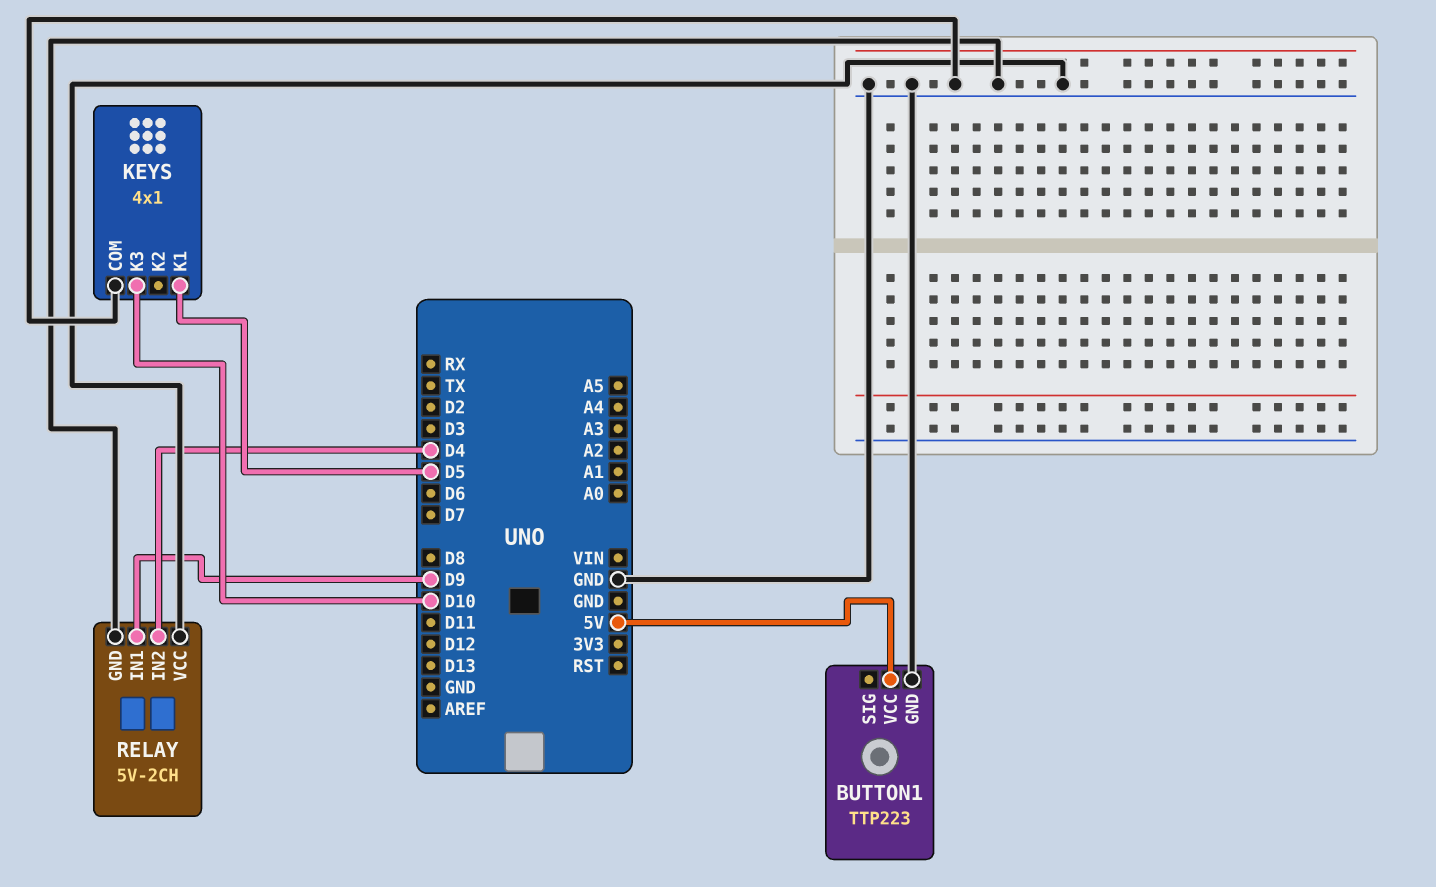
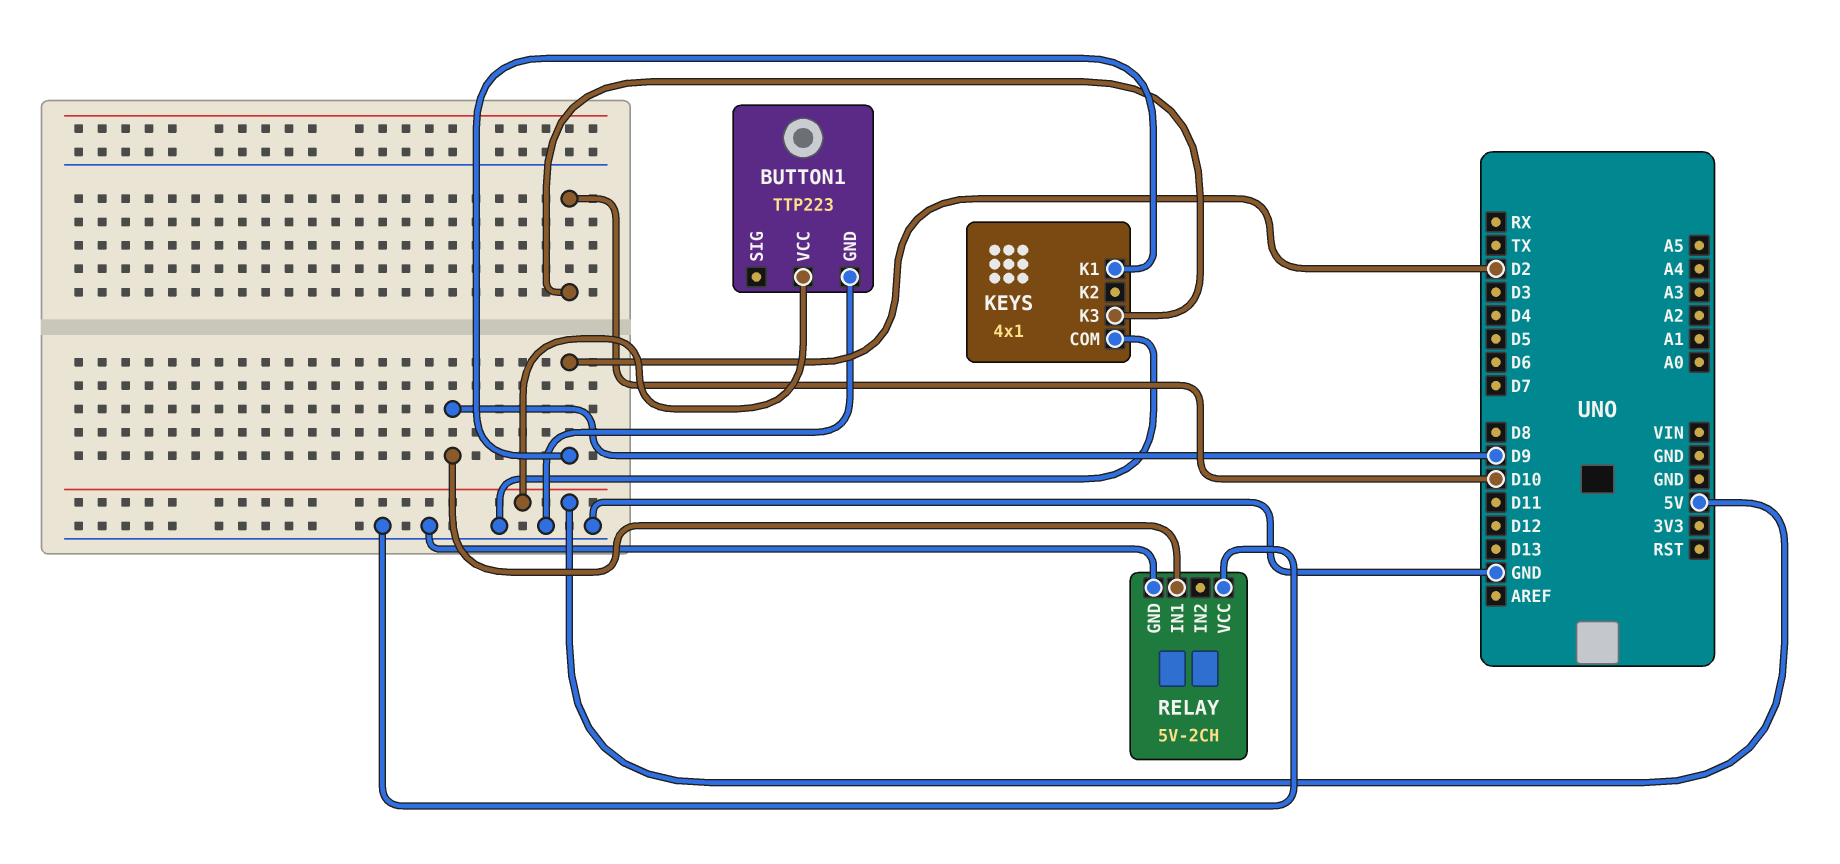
KEYS pin K1: D5 -> D2
RELAY pin IN2: D4 -> none

